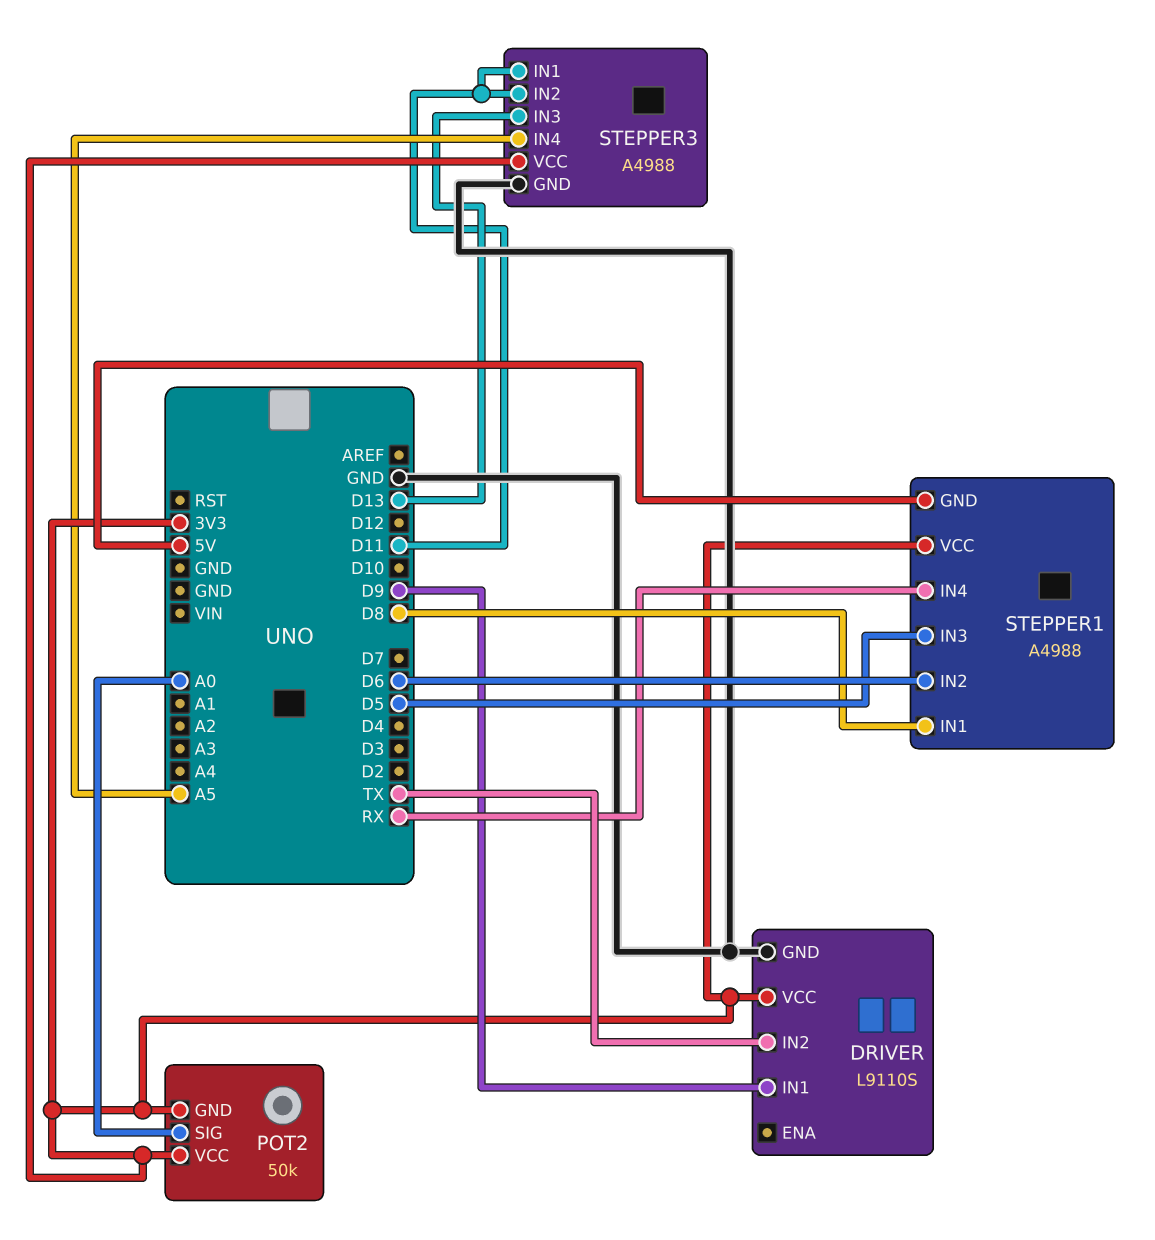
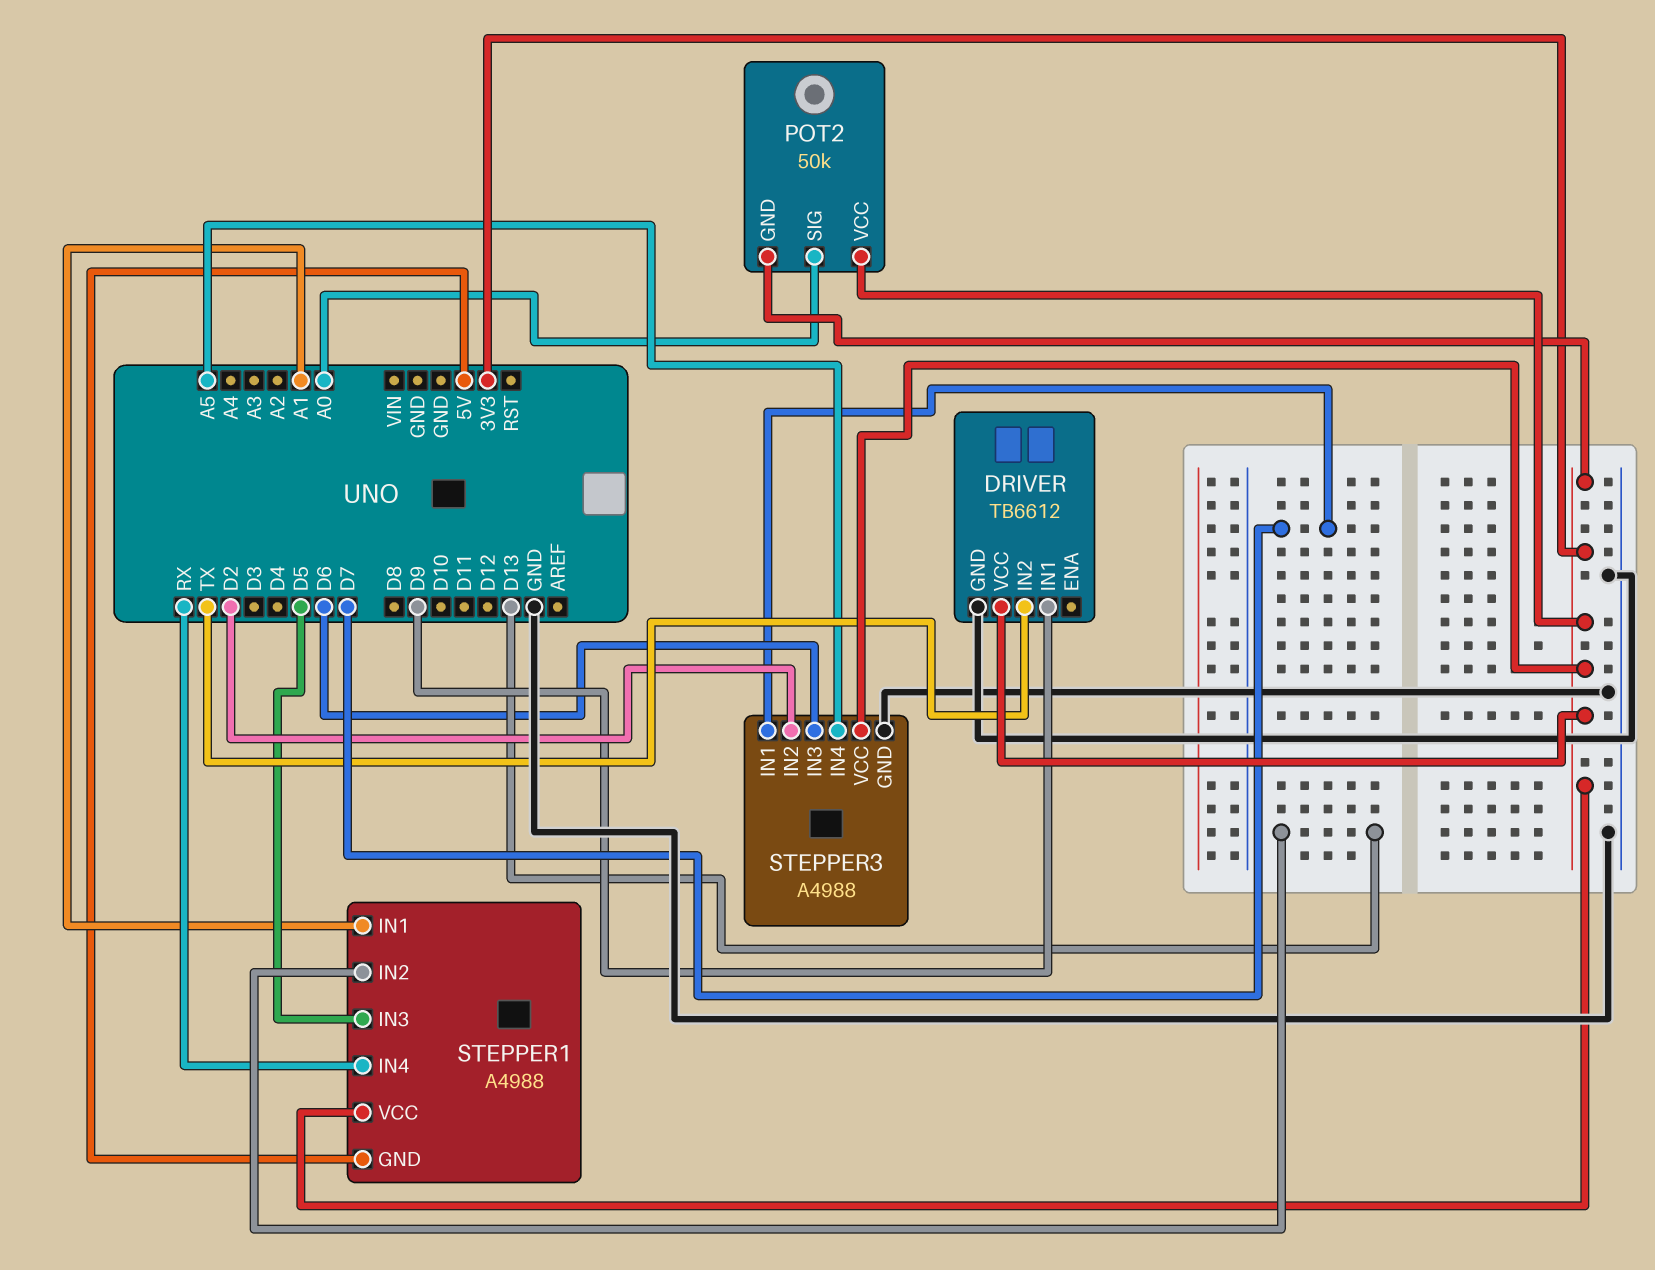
DRIVER: L9110S -> TB6612
STEPPER1 pin IN1: D8 -> A1
STEPPER1 pin IN2: D6 -> D13
STEPPER3 pin IN1: D11 -> D7
STEPPER3 pin IN2: D11 -> D2
STEPPER3 pin IN3: D13 -> D6

